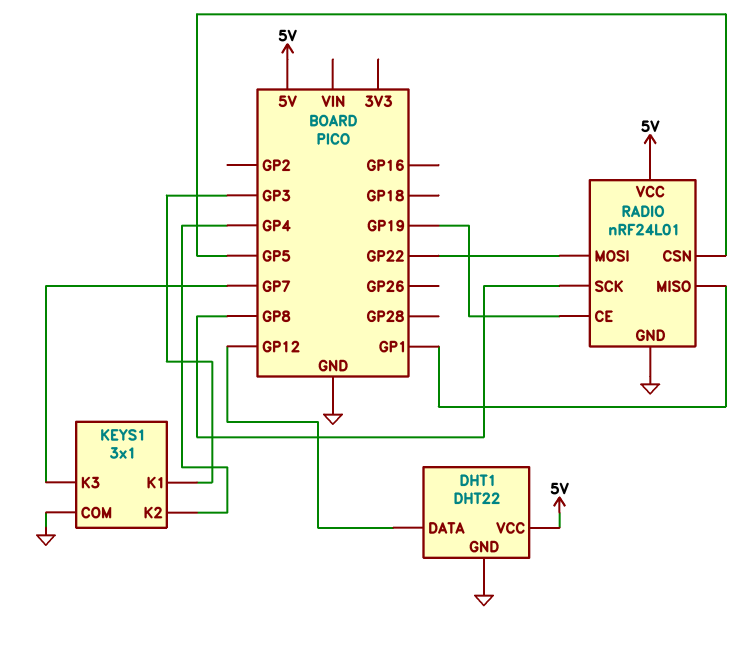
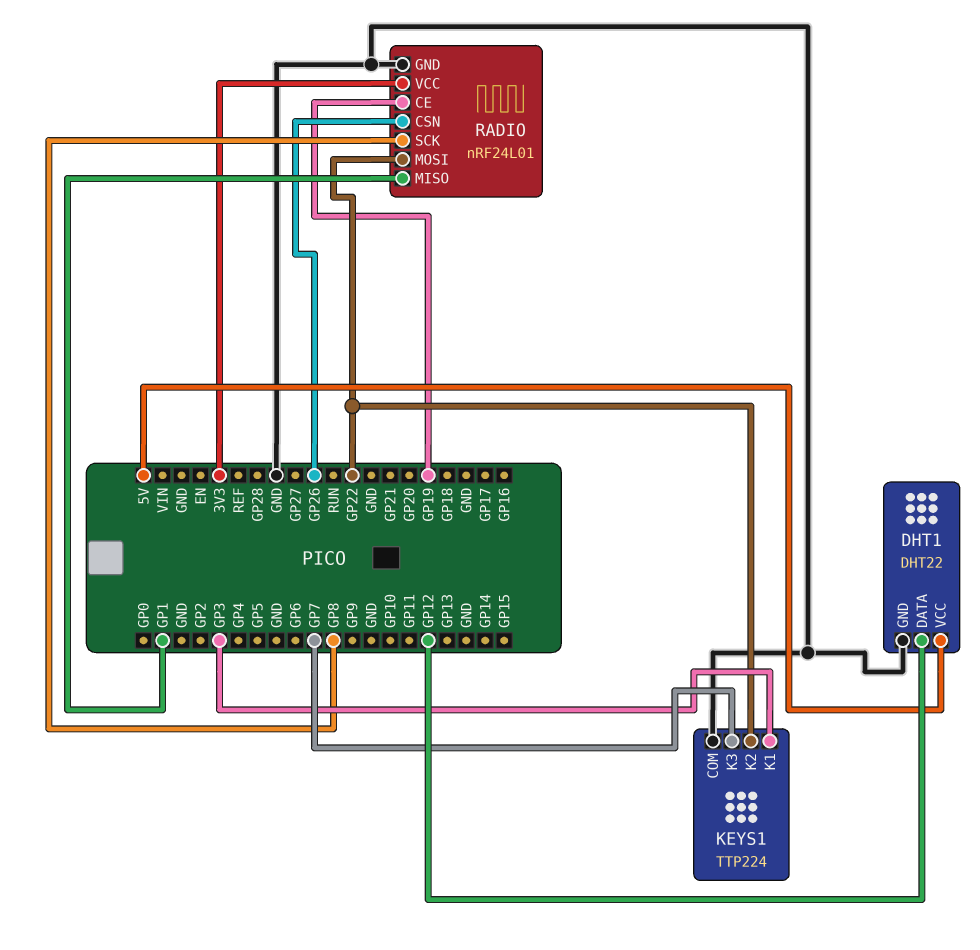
KEYS1: 3x1 -> TTP224
KEYS1 pin K2: GP4 -> GP22
RADIO pin CSN: GP5 -> GP26
RADIO pin VCC: 5V -> 3V3

